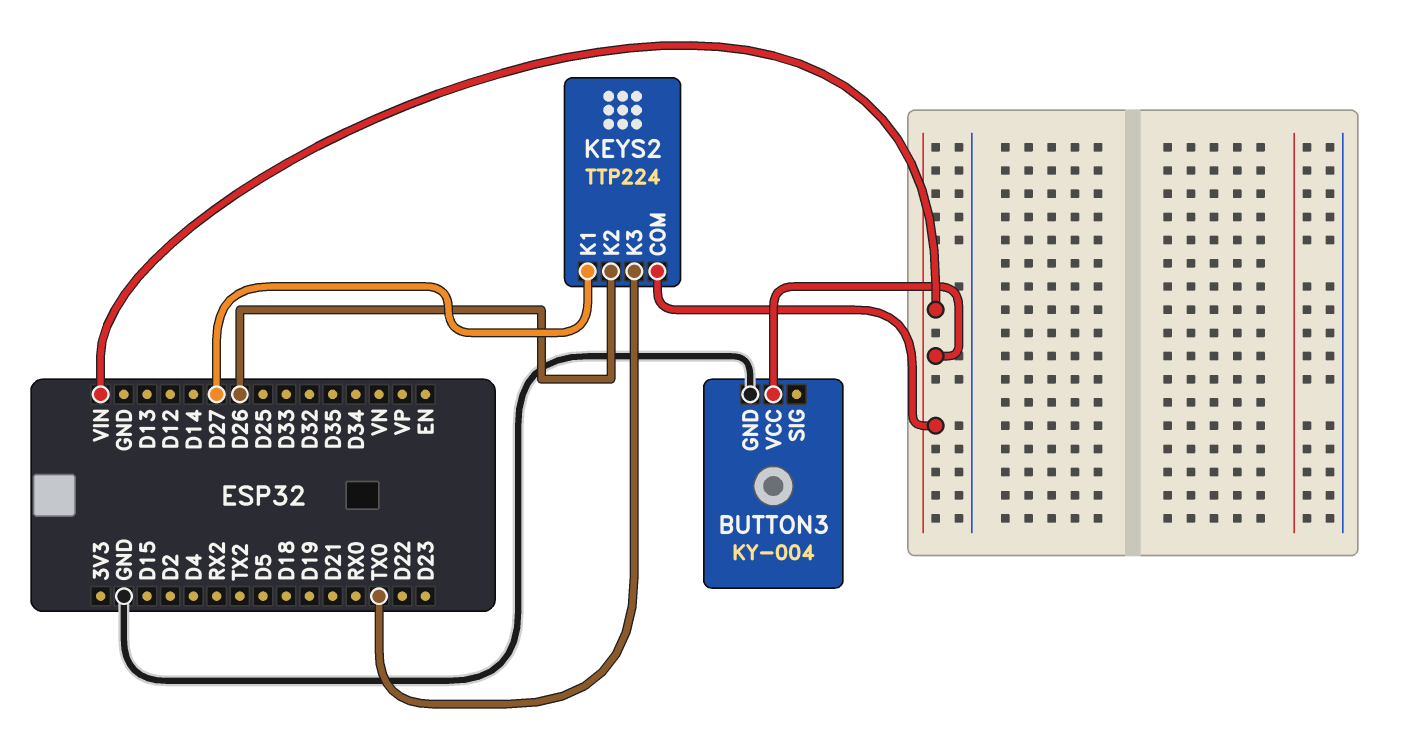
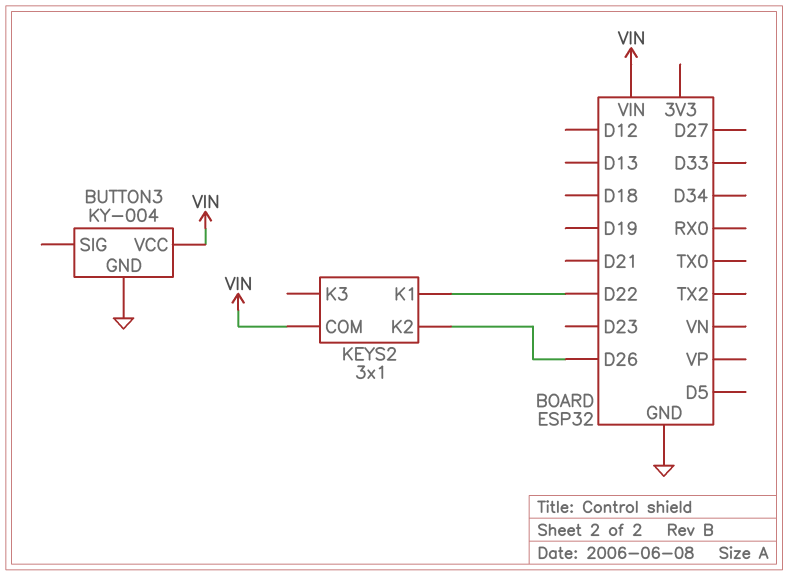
KEYS2: TTP224 -> 3x1
KEYS2 pin K1: D27 -> D22
KEYS2 pin K3: TX0 -> none

